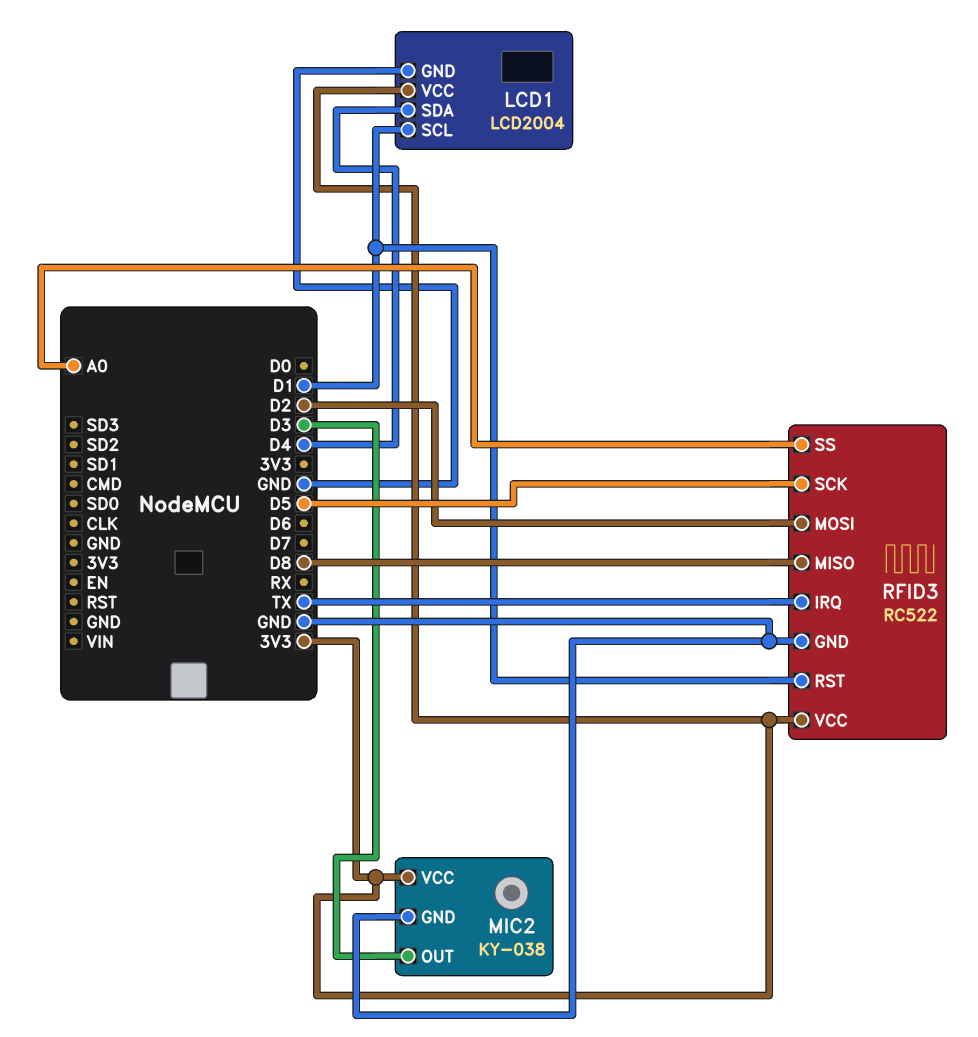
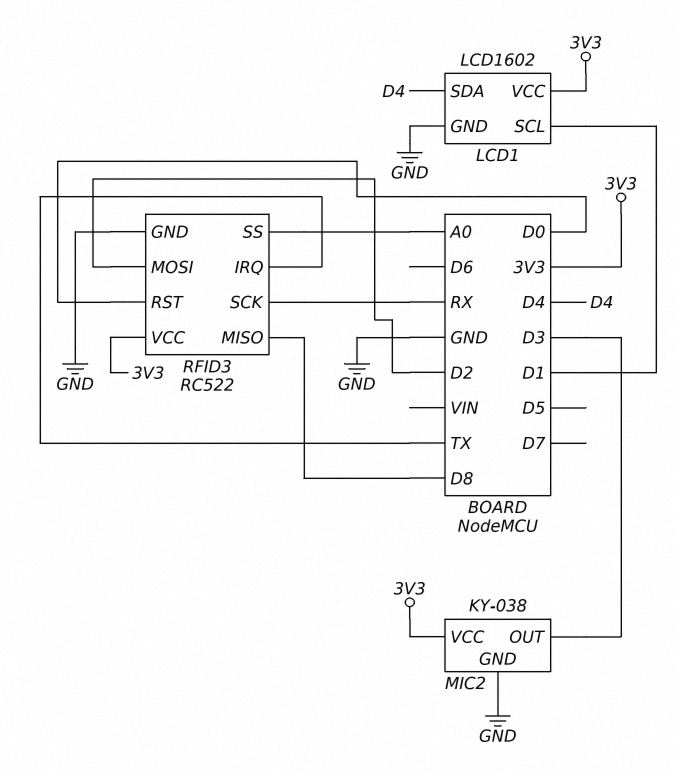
LCD1: LCD2004 -> LCD1602
RFID3 pin RST: D1 -> D0
RFID3 pin SCK: D5 -> RX

